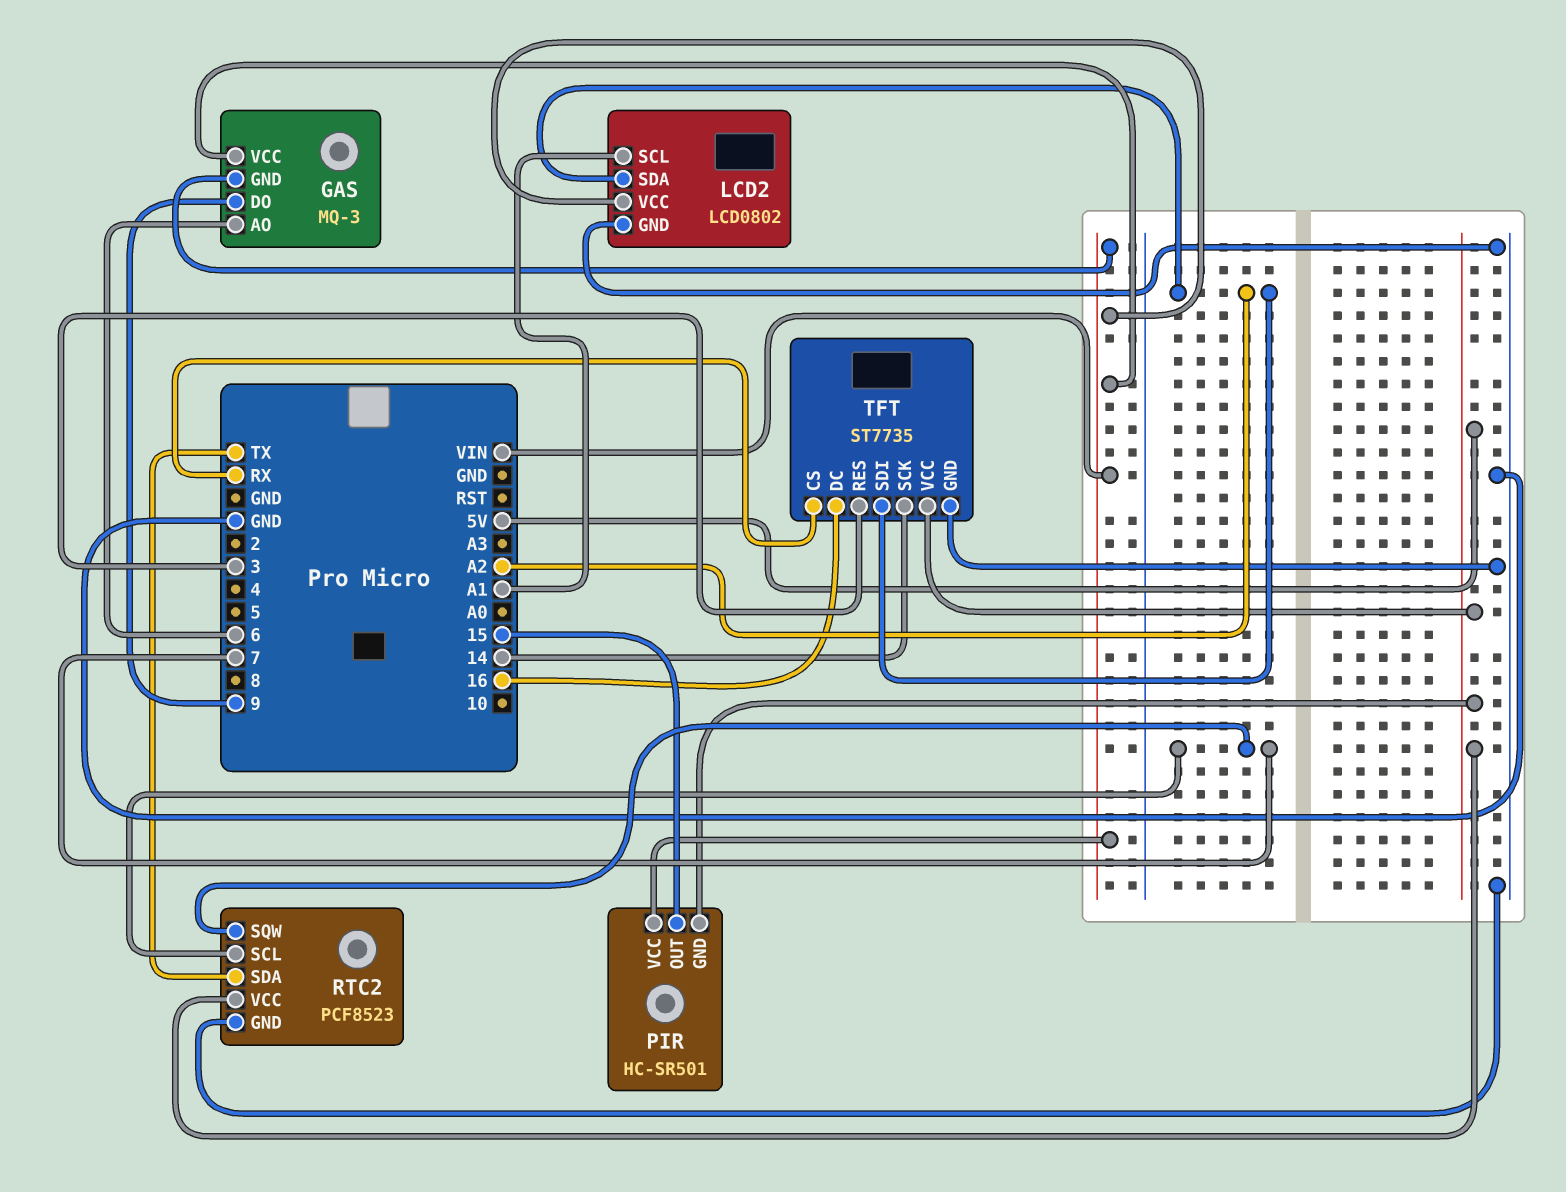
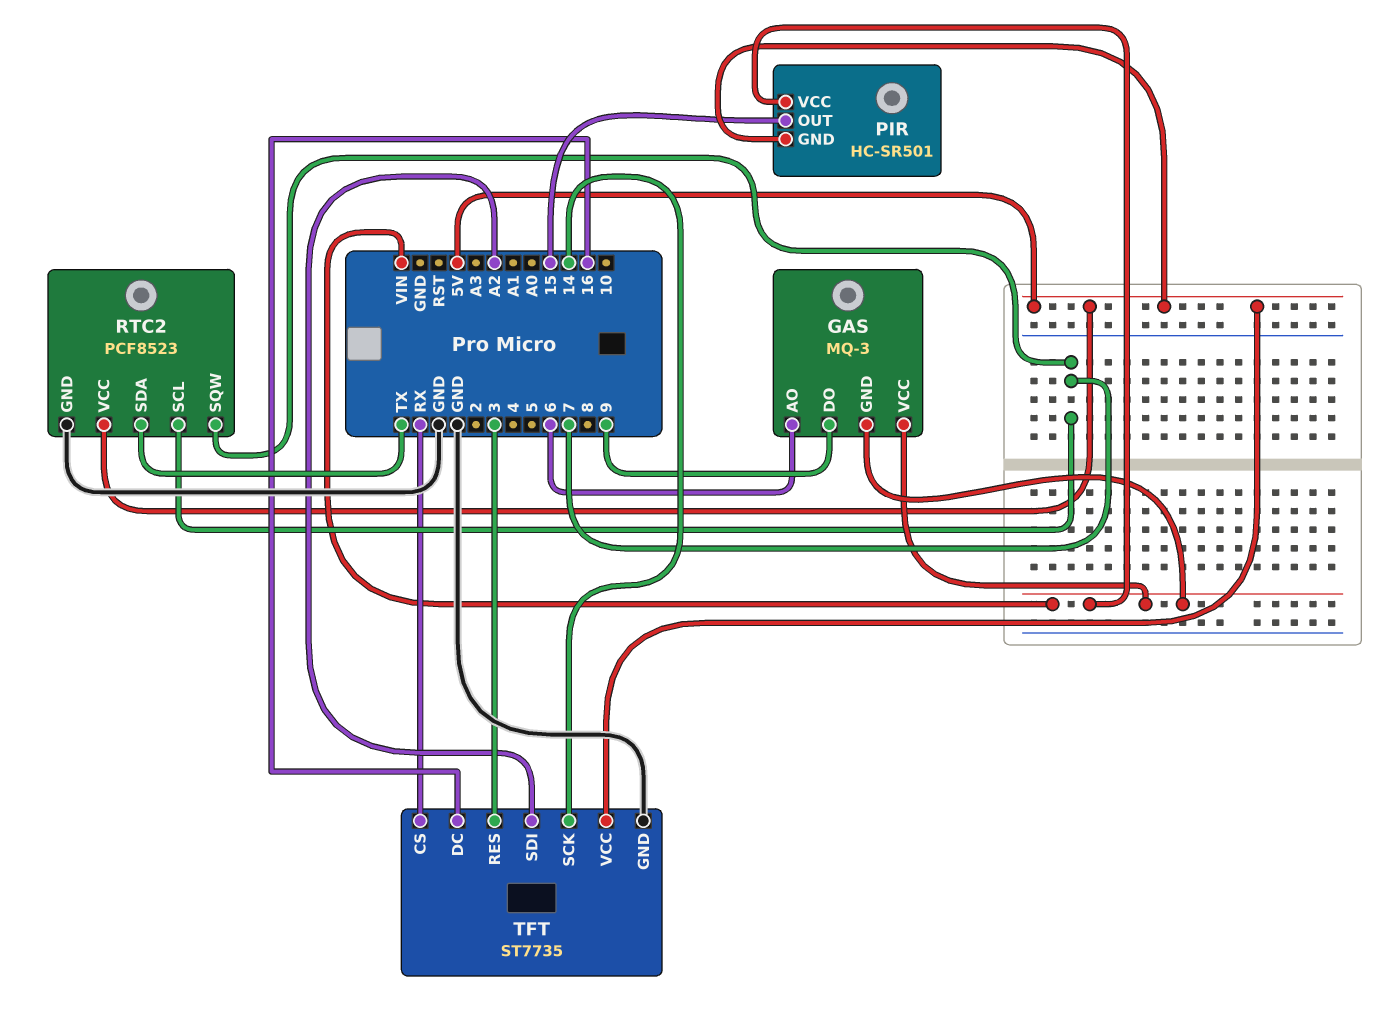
LCD2: LCD0802 -> none
LCD2 pin GND: GND -> none
LCD2 pin SCL: A1 -> none
LCD2 pin SDA: A2 -> none
LCD2 pin VCC: VIN -> none

